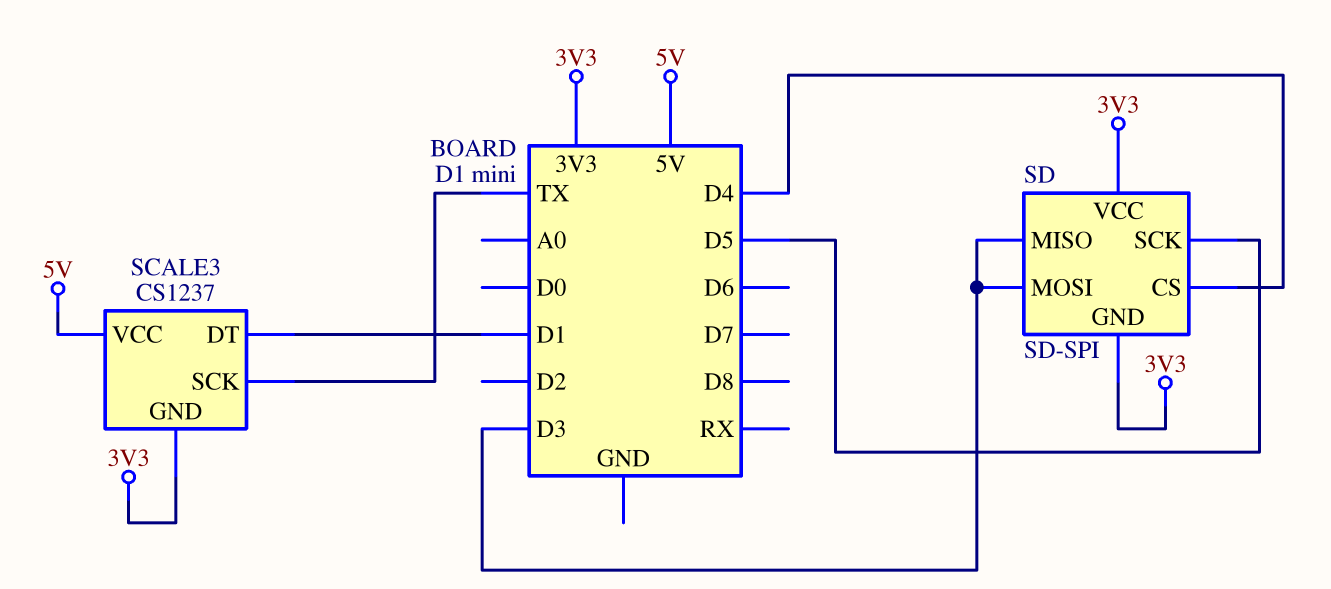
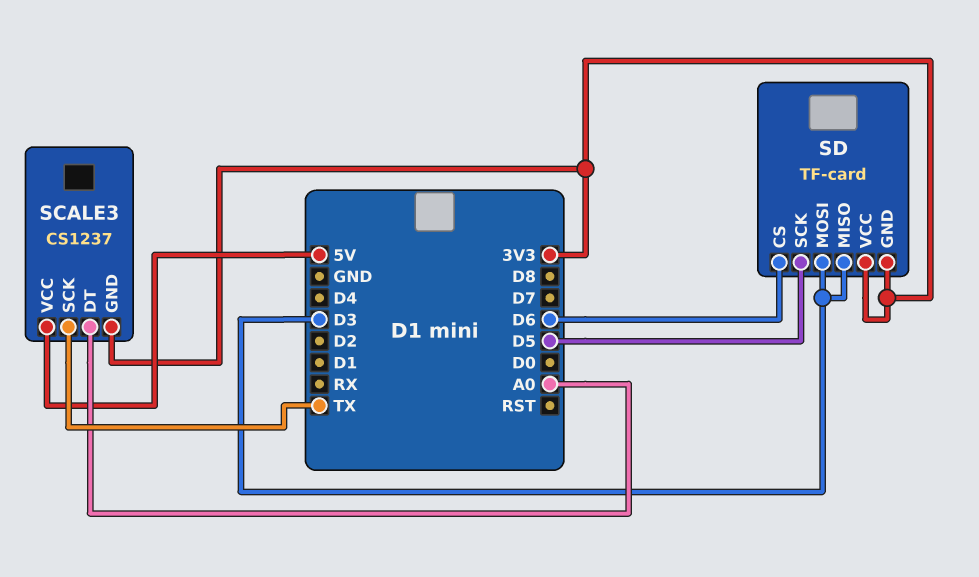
SCALE3 pin DT: D1 -> A0
SD: SD-SPI -> TF-card
SD pin CS: D4 -> D6

